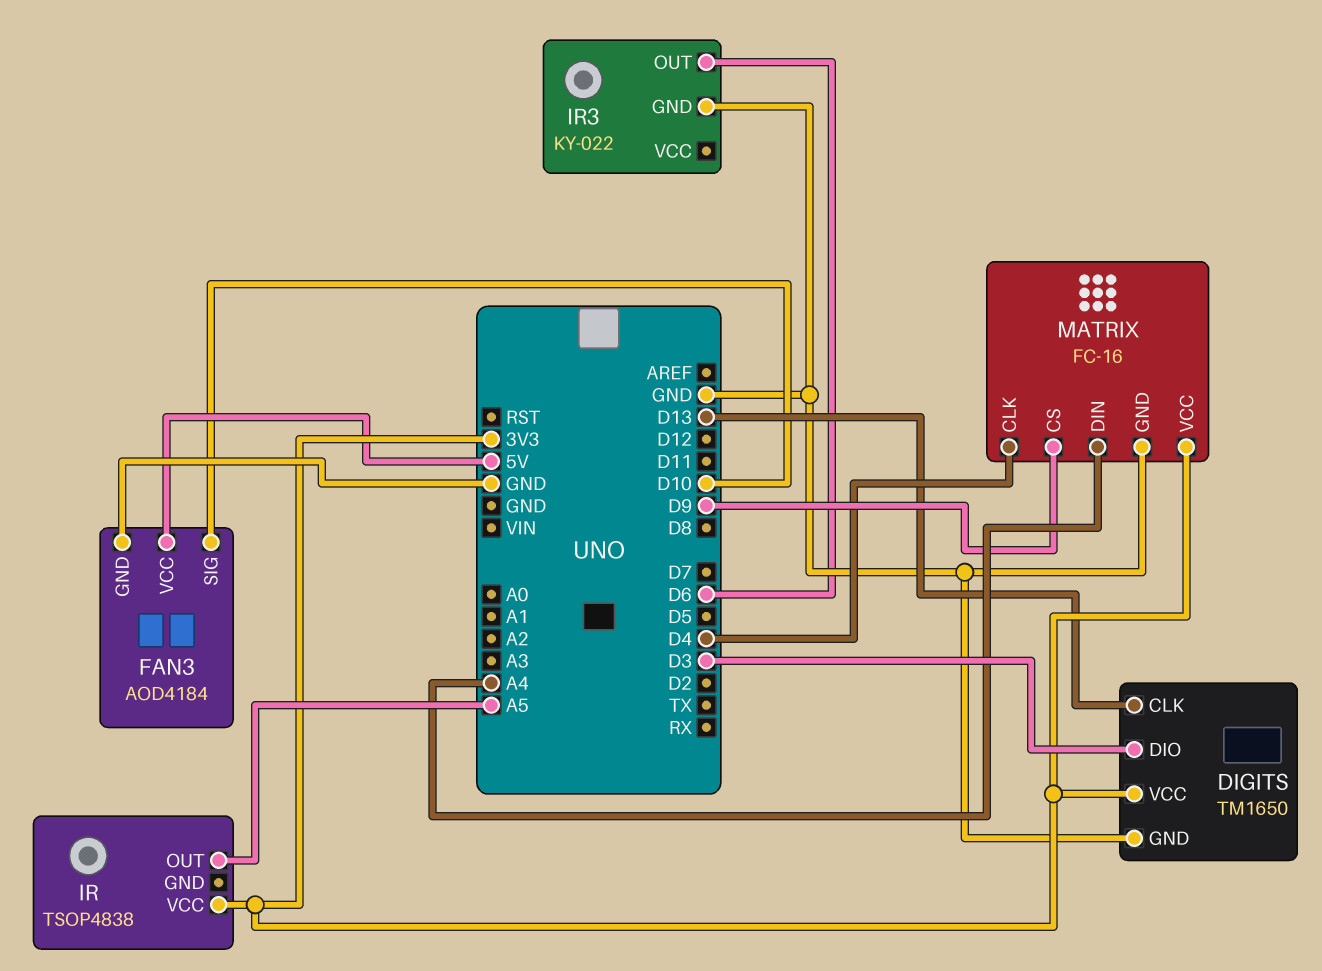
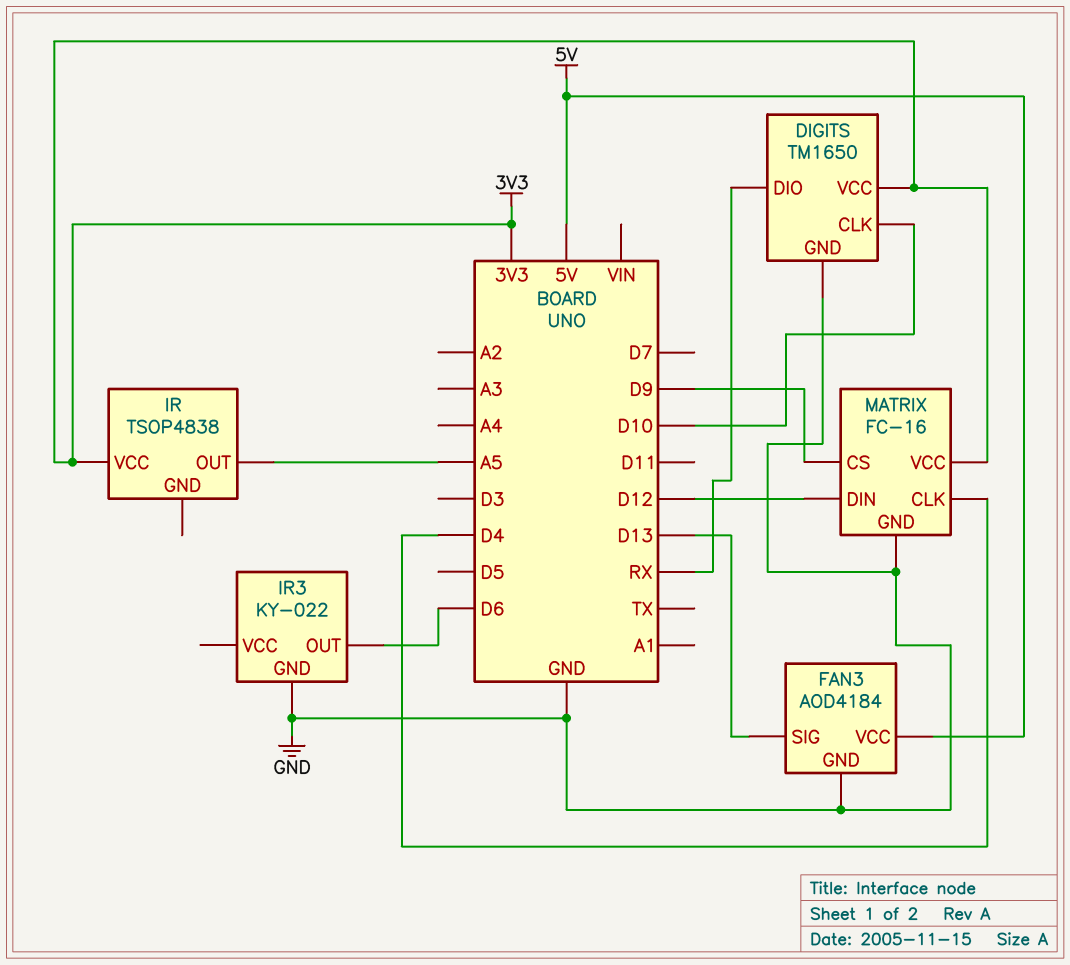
DIGITS pin CLK: D13 -> D10
DIGITS pin DIO: D3 -> RX
FAN3 pin SIG: D10 -> D13
MATRIX pin DIN: A4 -> D12

